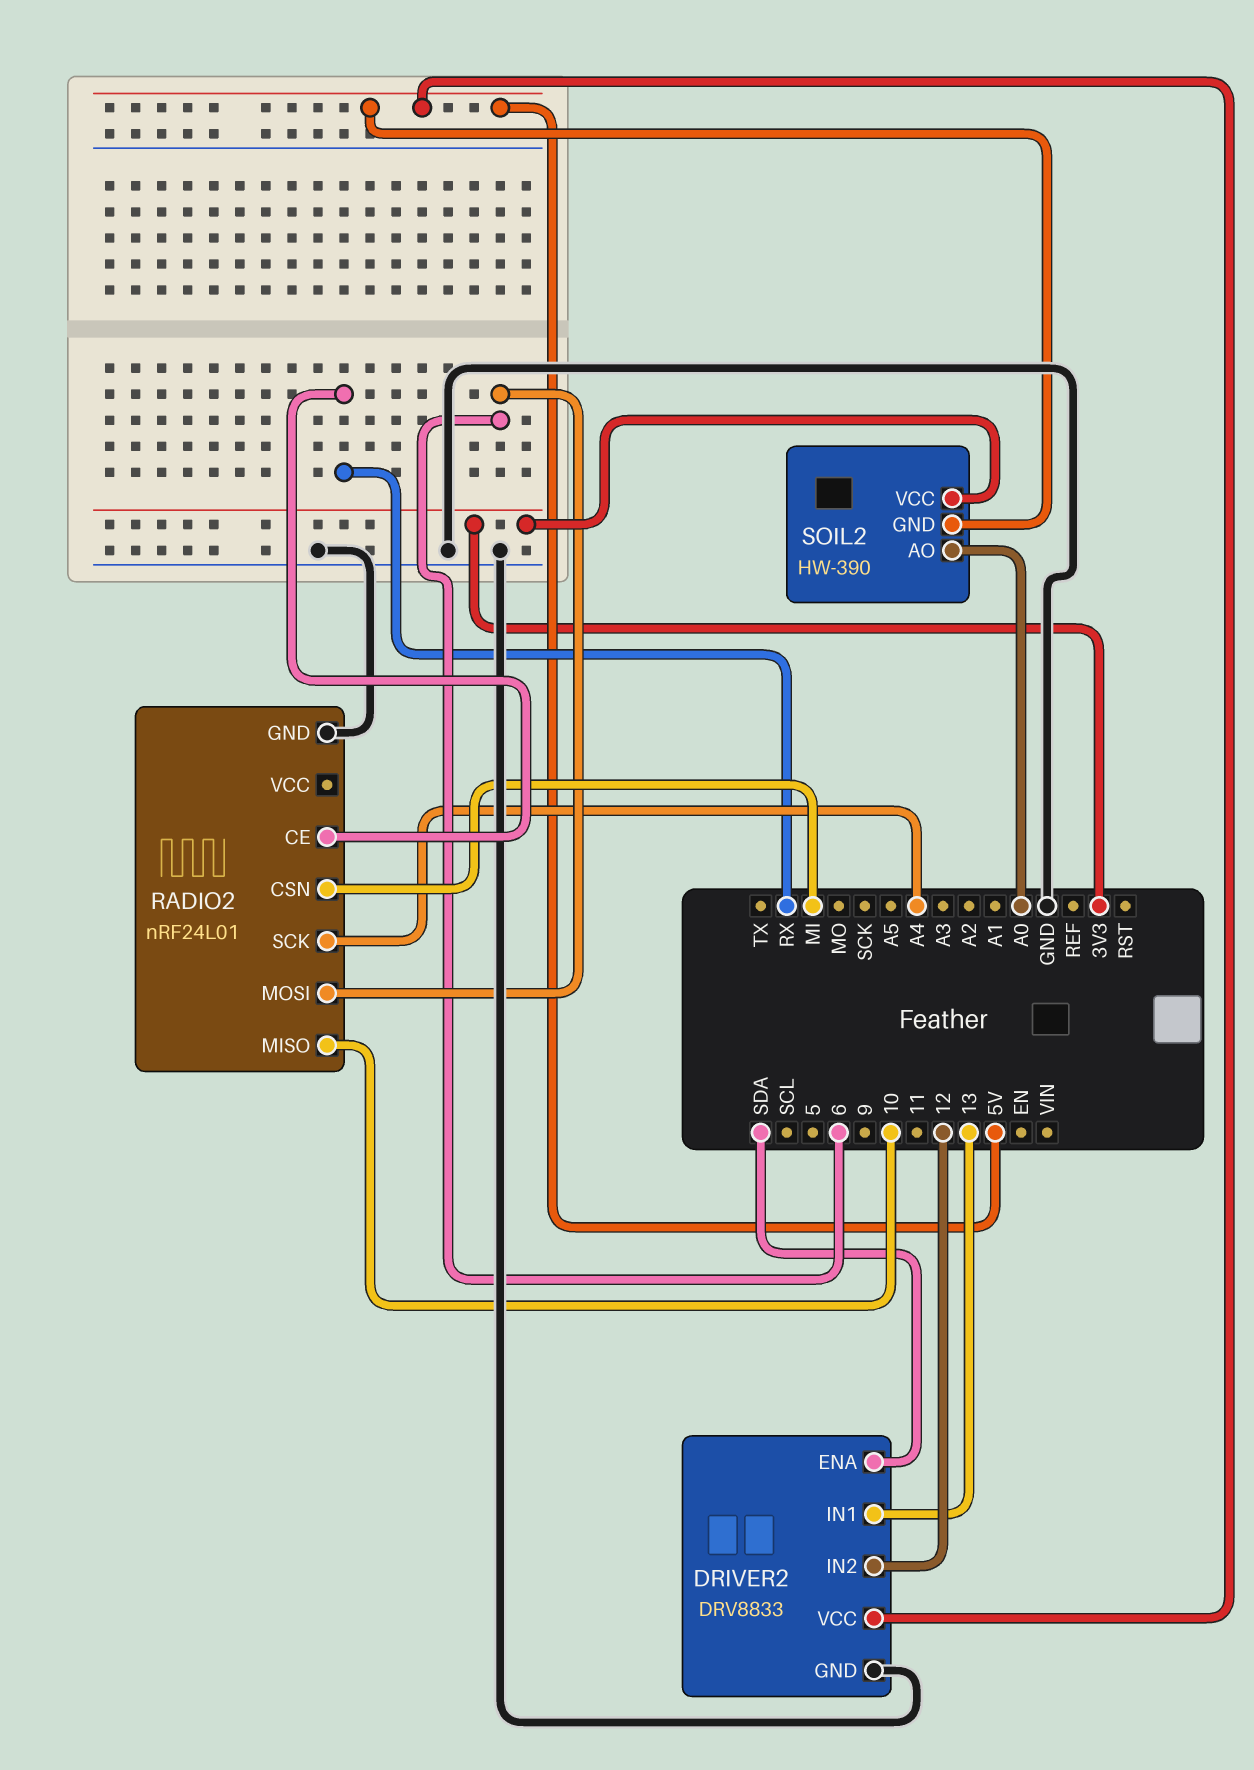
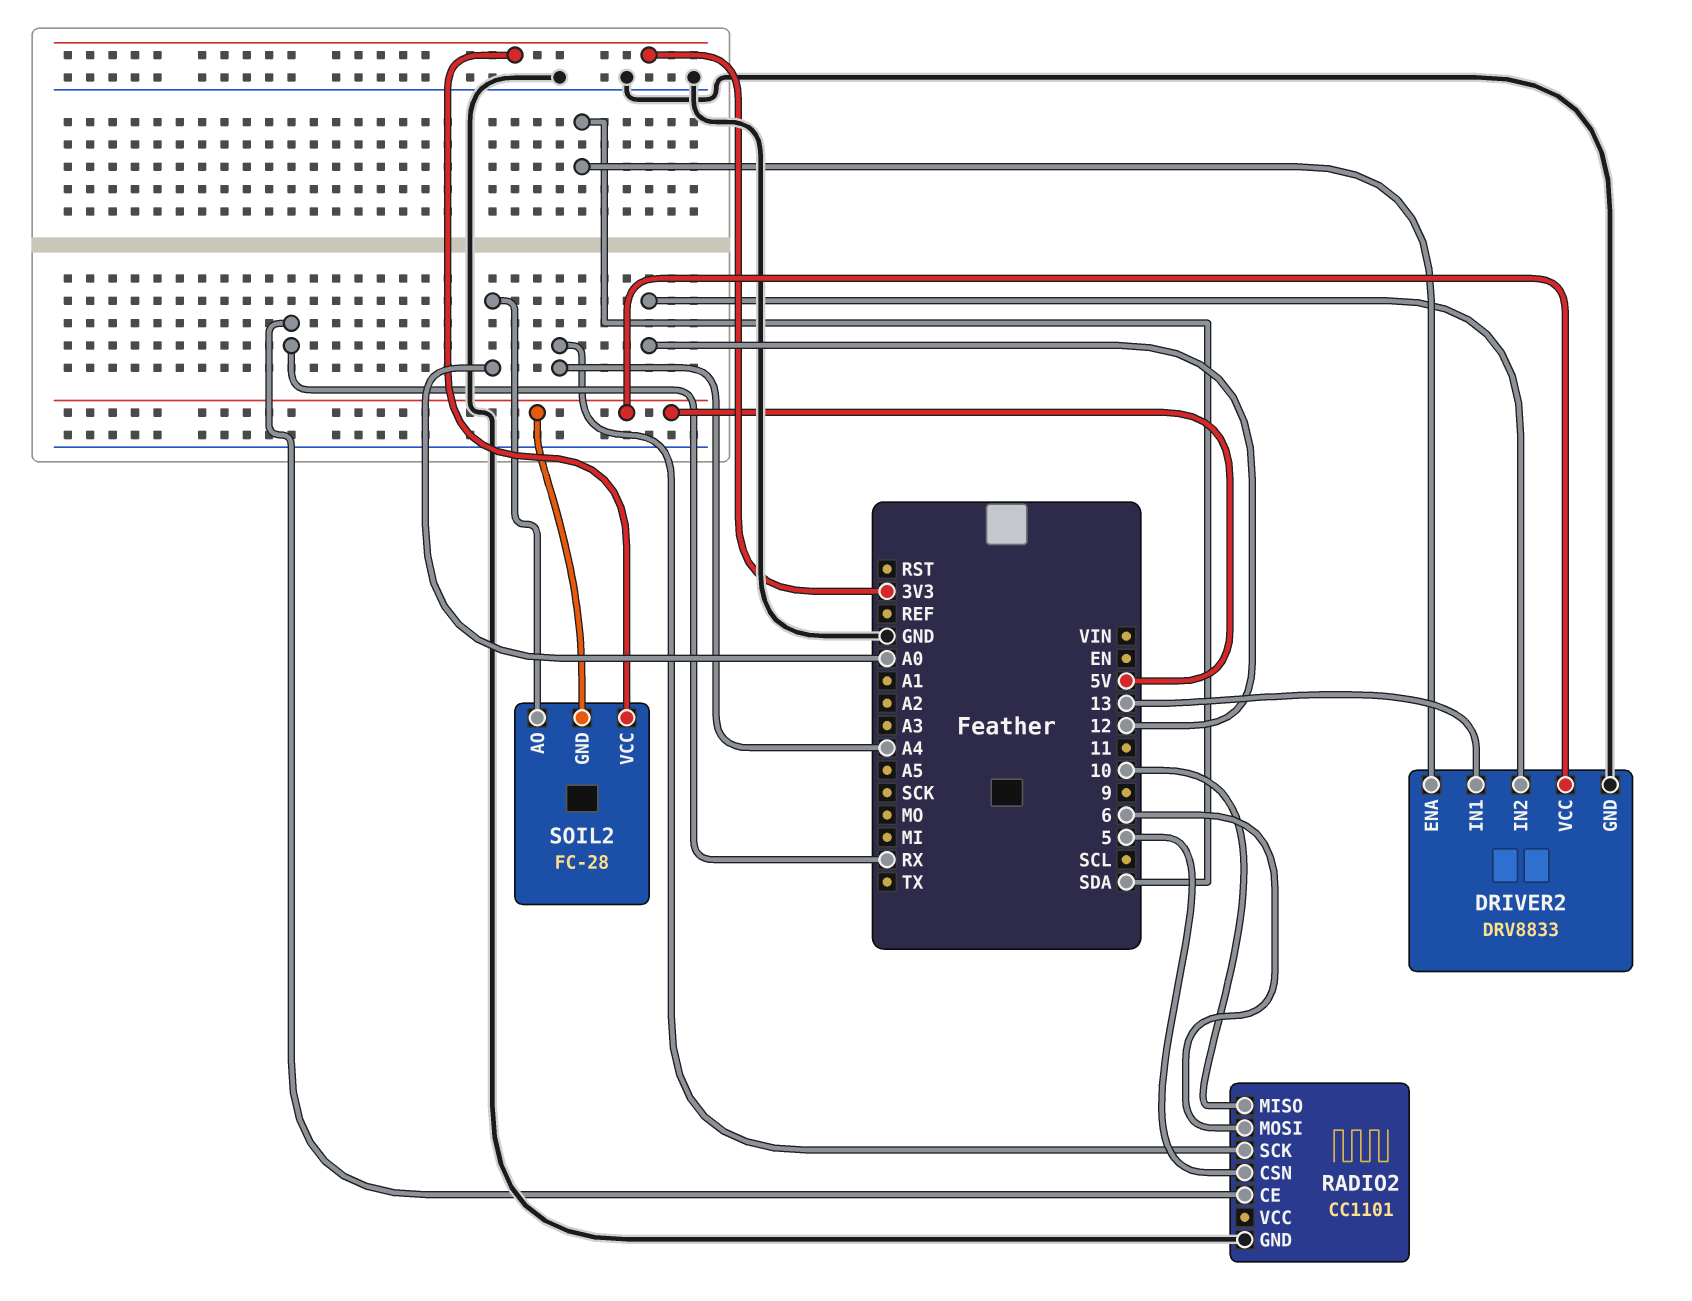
RADIO2: nRF24L01 -> CC1101
RADIO2 pin CSN: MI -> 5
SOIL2: HW-390 -> FC-28

